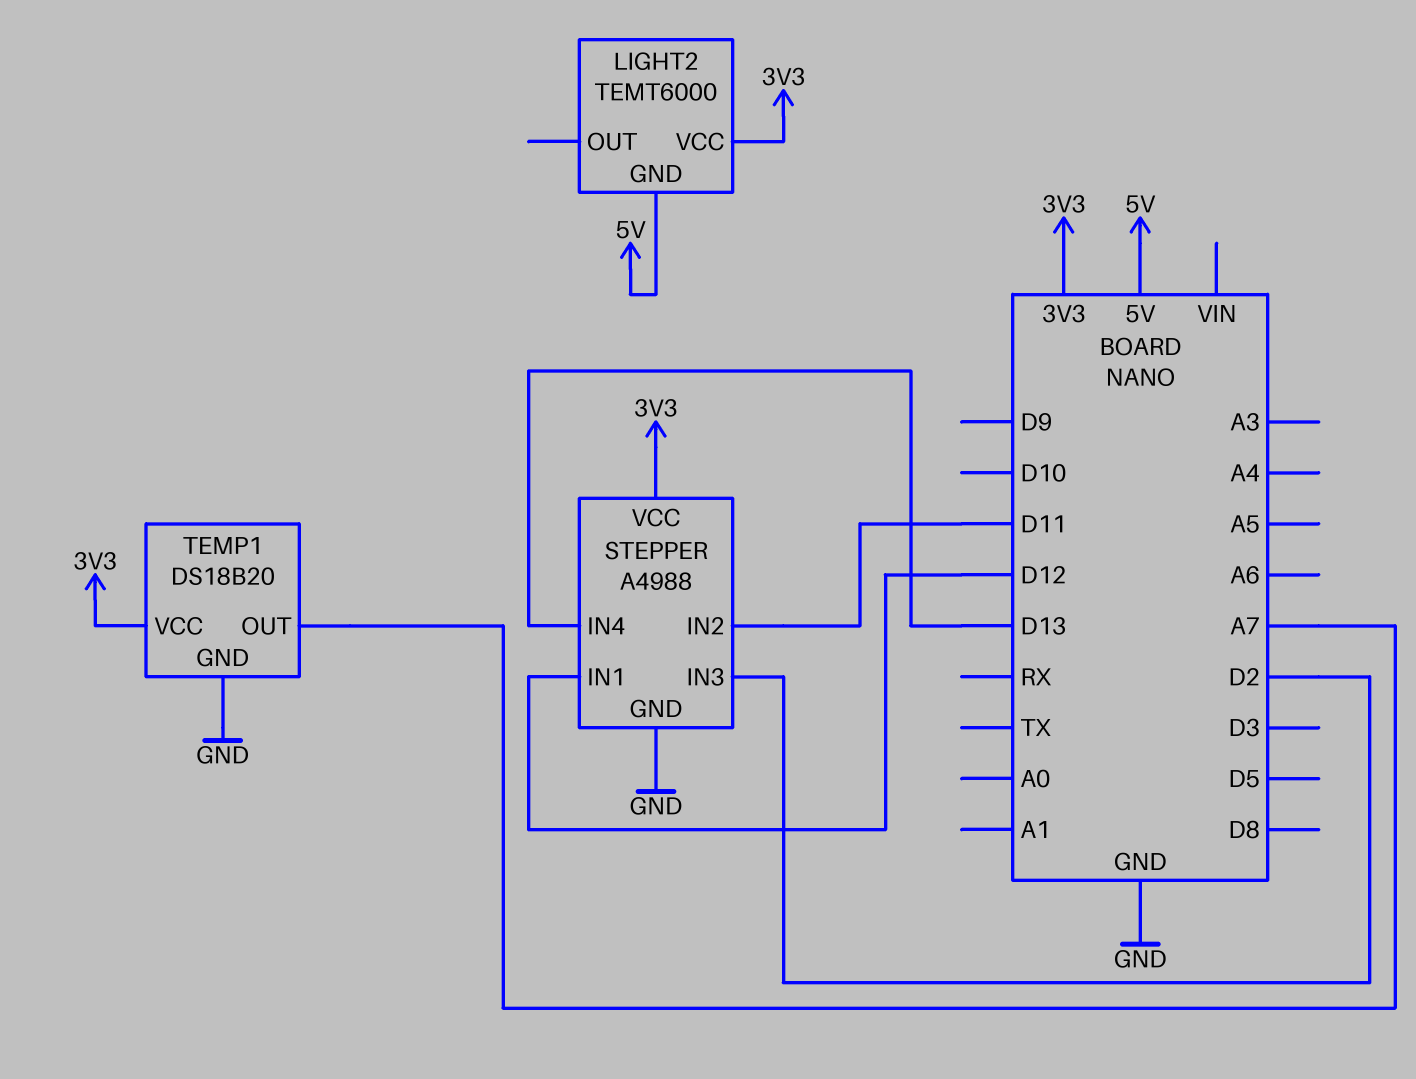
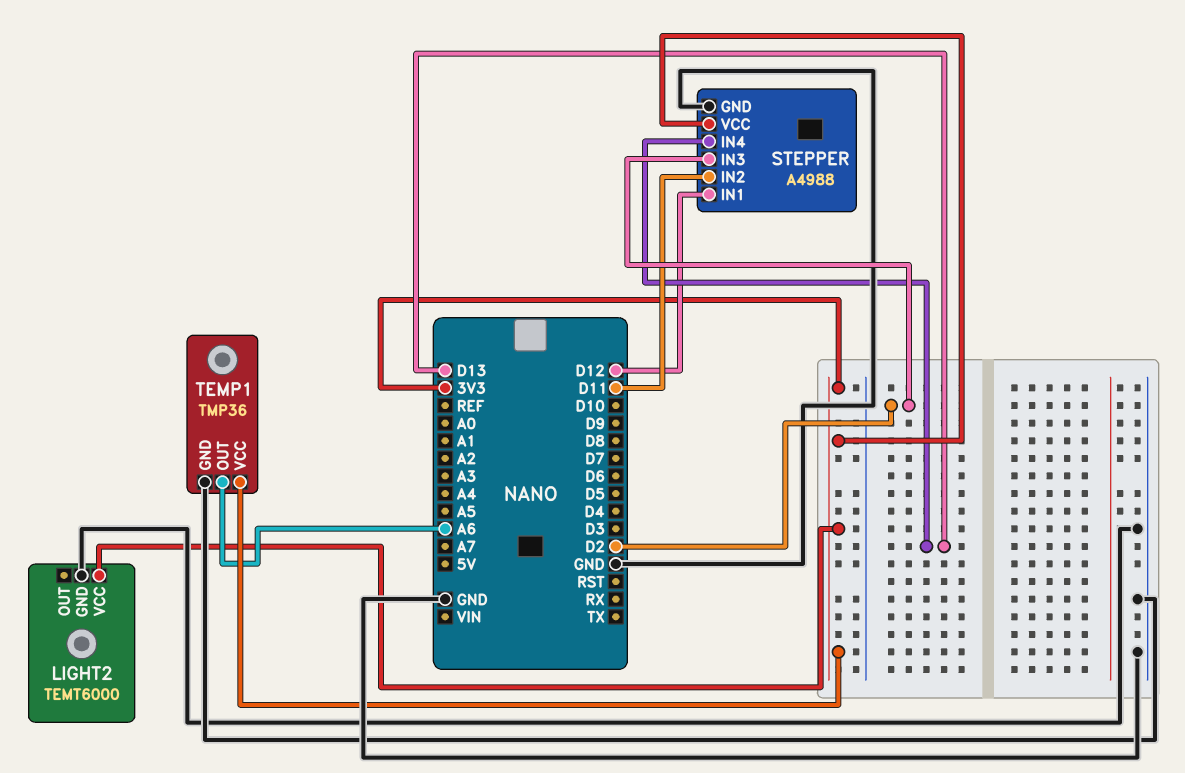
LIGHT2 pin GND: 5V -> GND
TEMP1: DS18B20 -> TMP36
TEMP1 pin OUT: A7 -> A6

